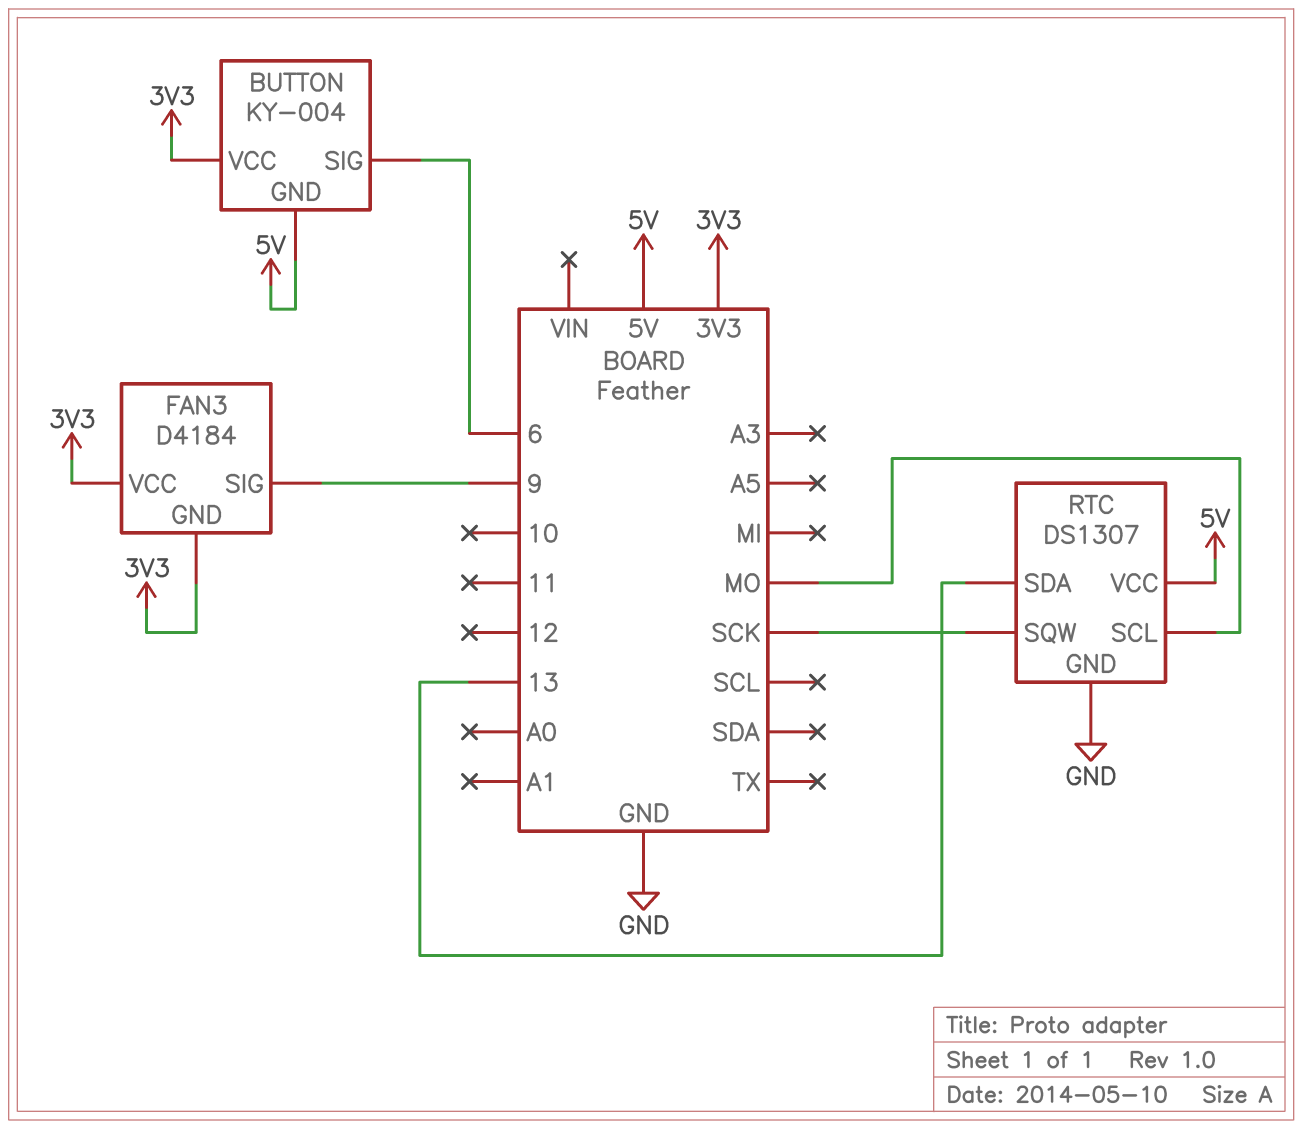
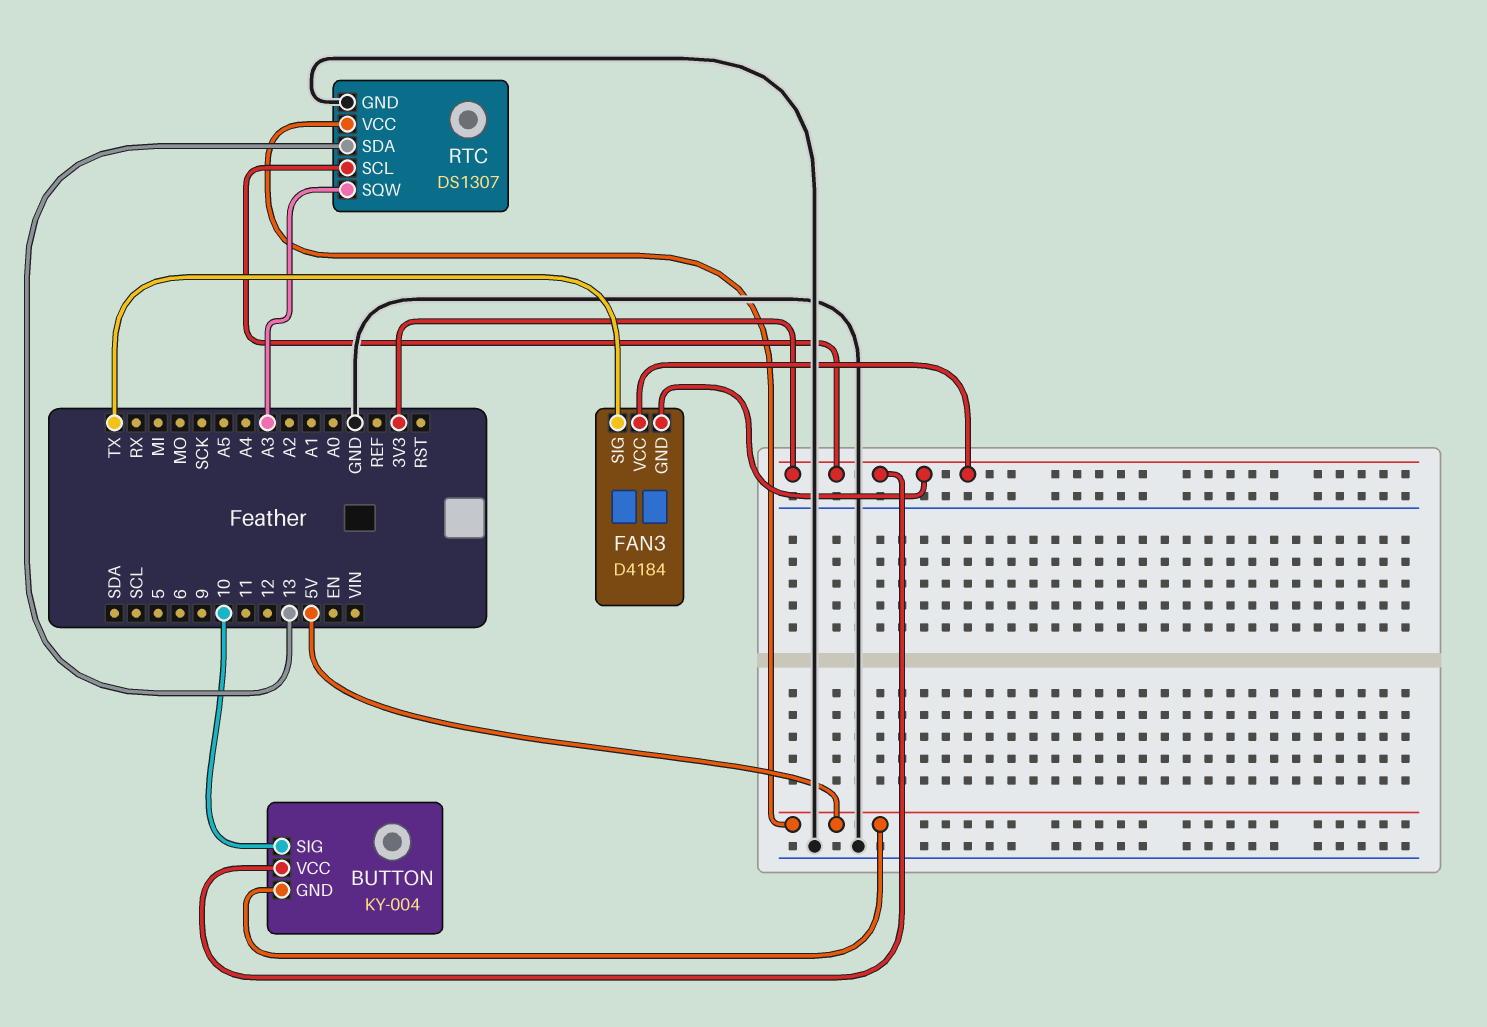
BUTTON pin SIG: 6 -> 10
FAN3 pin SIG: 9 -> TX
RTC pin SCL: MO -> 3V3
RTC pin SQW: SCK -> A3

